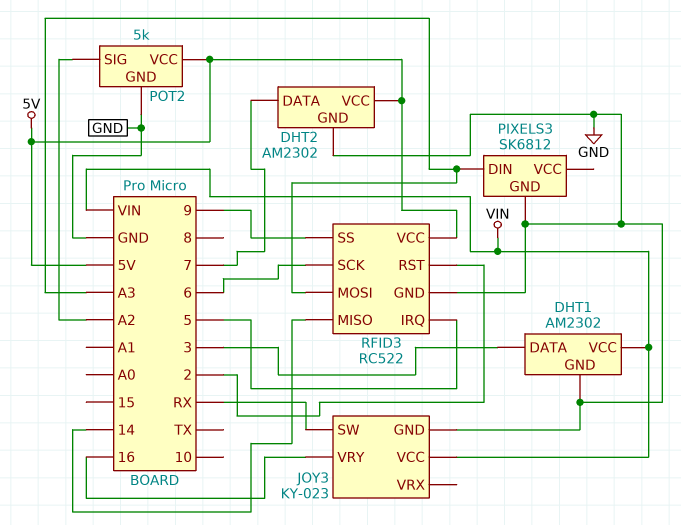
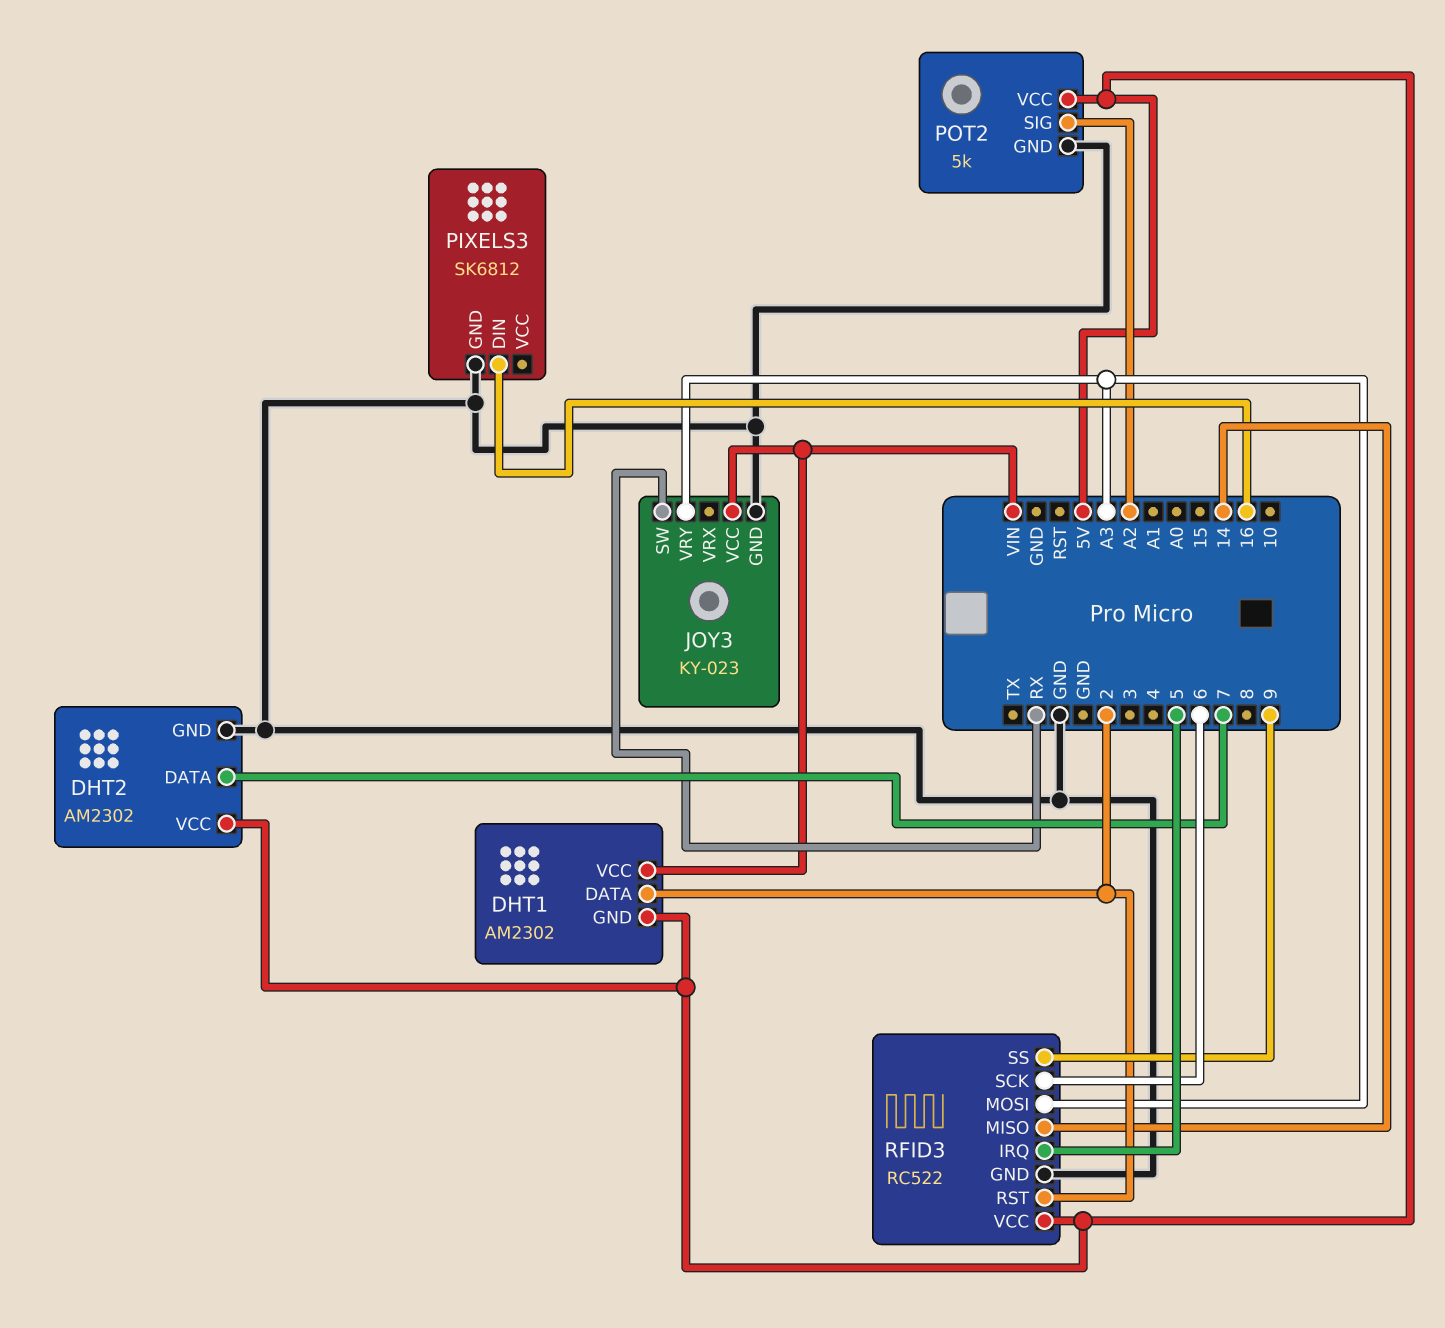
DHT1 pin DATA: 3 -> 2
DHT1 pin GND: GND -> 5V
JOY3 pin VRY: 16 -> A3
PIXELS3 pin DIN: A3 -> 16

